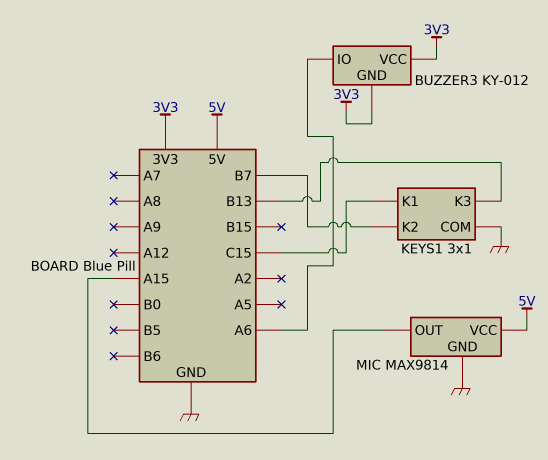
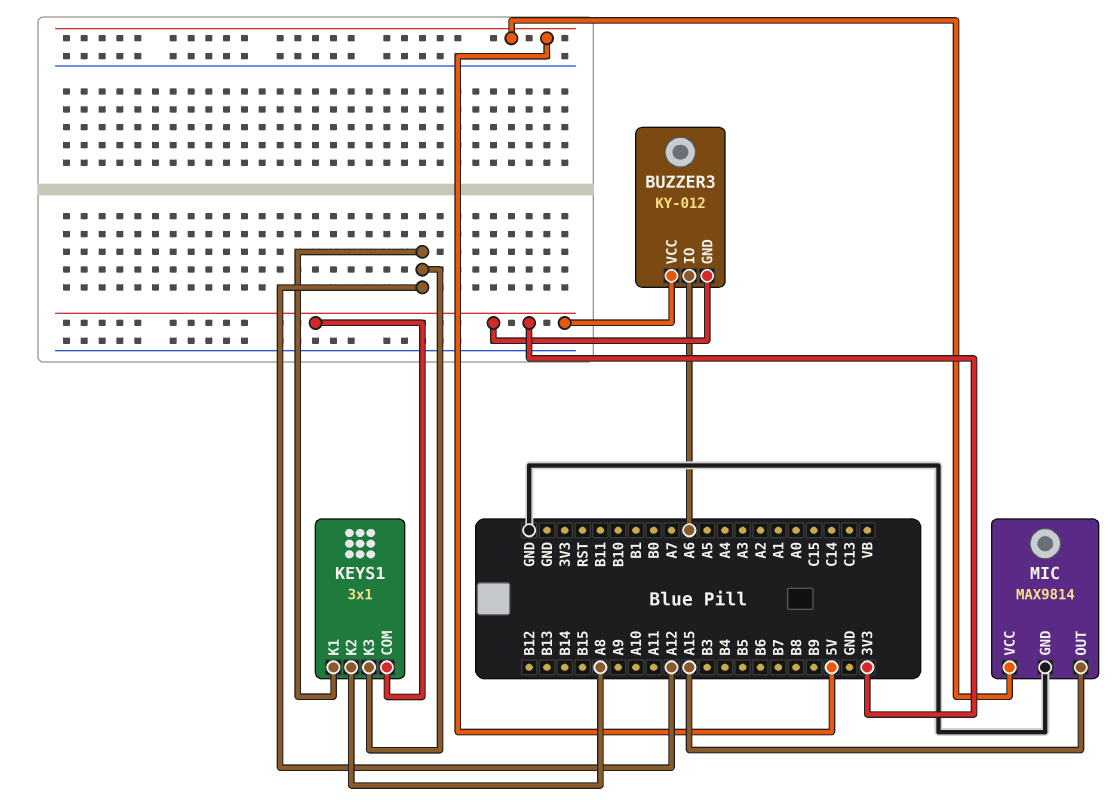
KEYS1 pin COM: GND -> 3V3
KEYS1 pin K1: C15 -> A12
KEYS1 pin K2: B7 -> A8
KEYS1 pin K3: B13 -> A12

